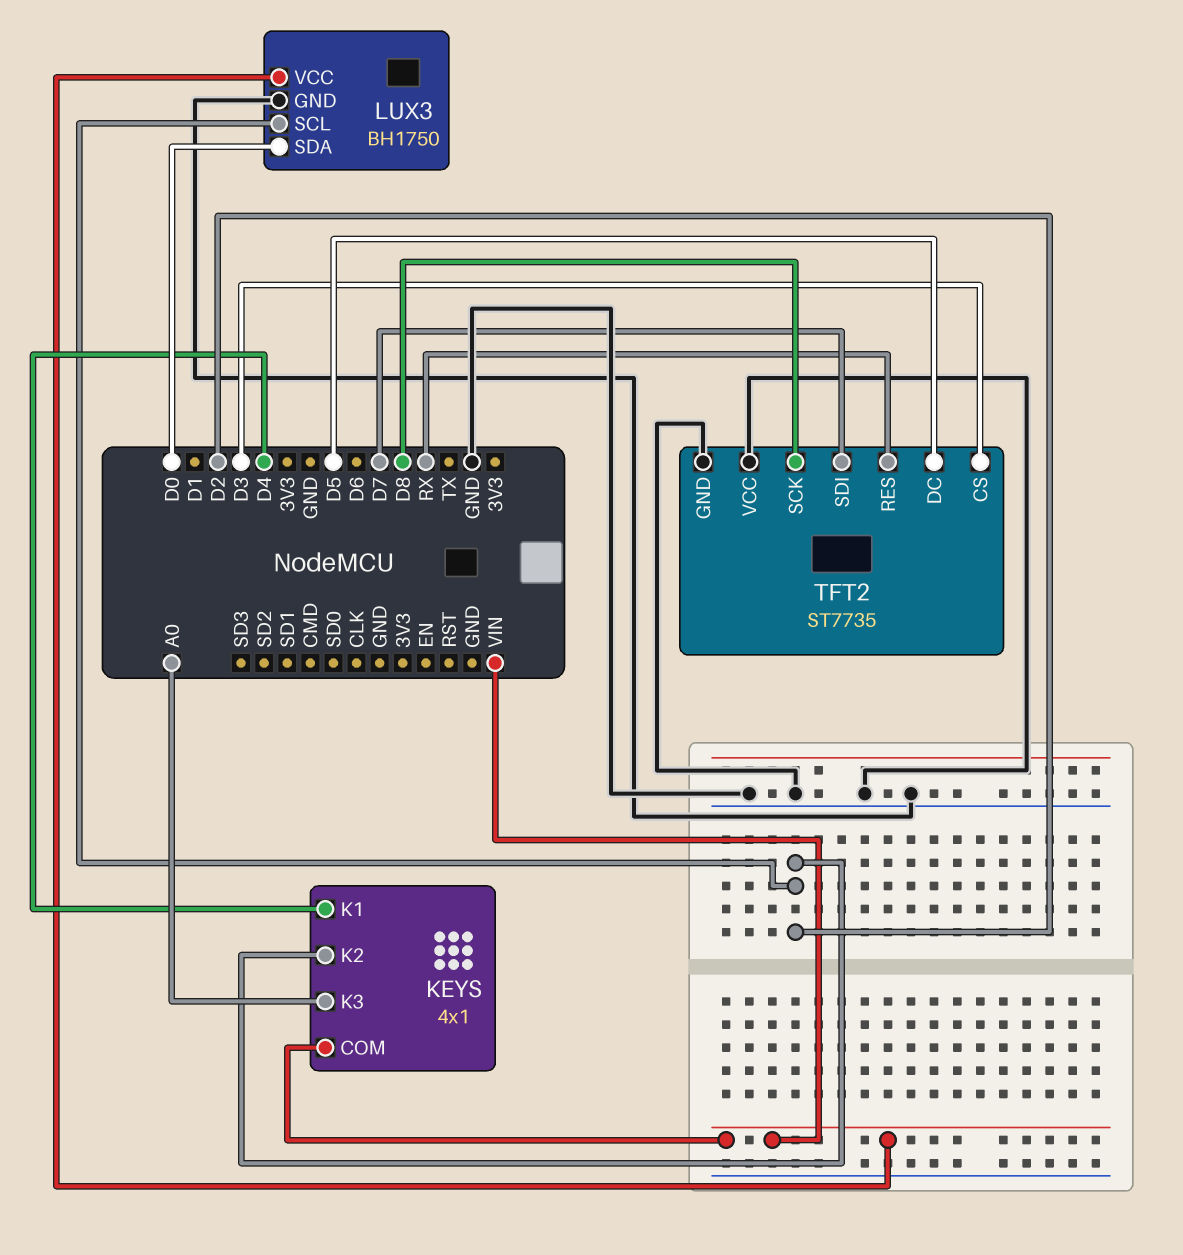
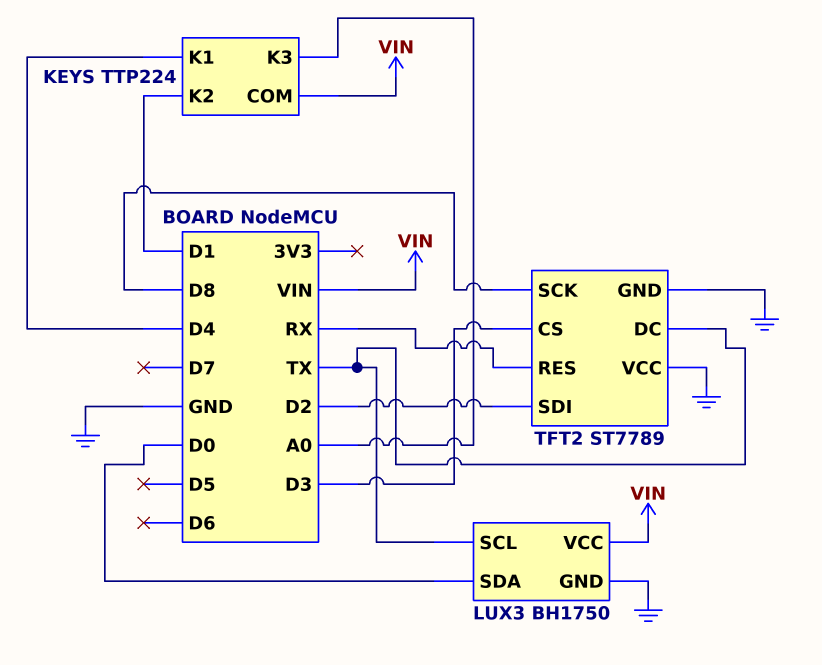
KEYS: 4x1 -> TTP224
KEYS pin K2: D2 -> D1
LUX3 pin SCL: D2 -> TX
TFT2: ST7735 -> ST7789
TFT2 pin DC: D5 -> TX
TFT2 pin SDI: D7 -> D2

